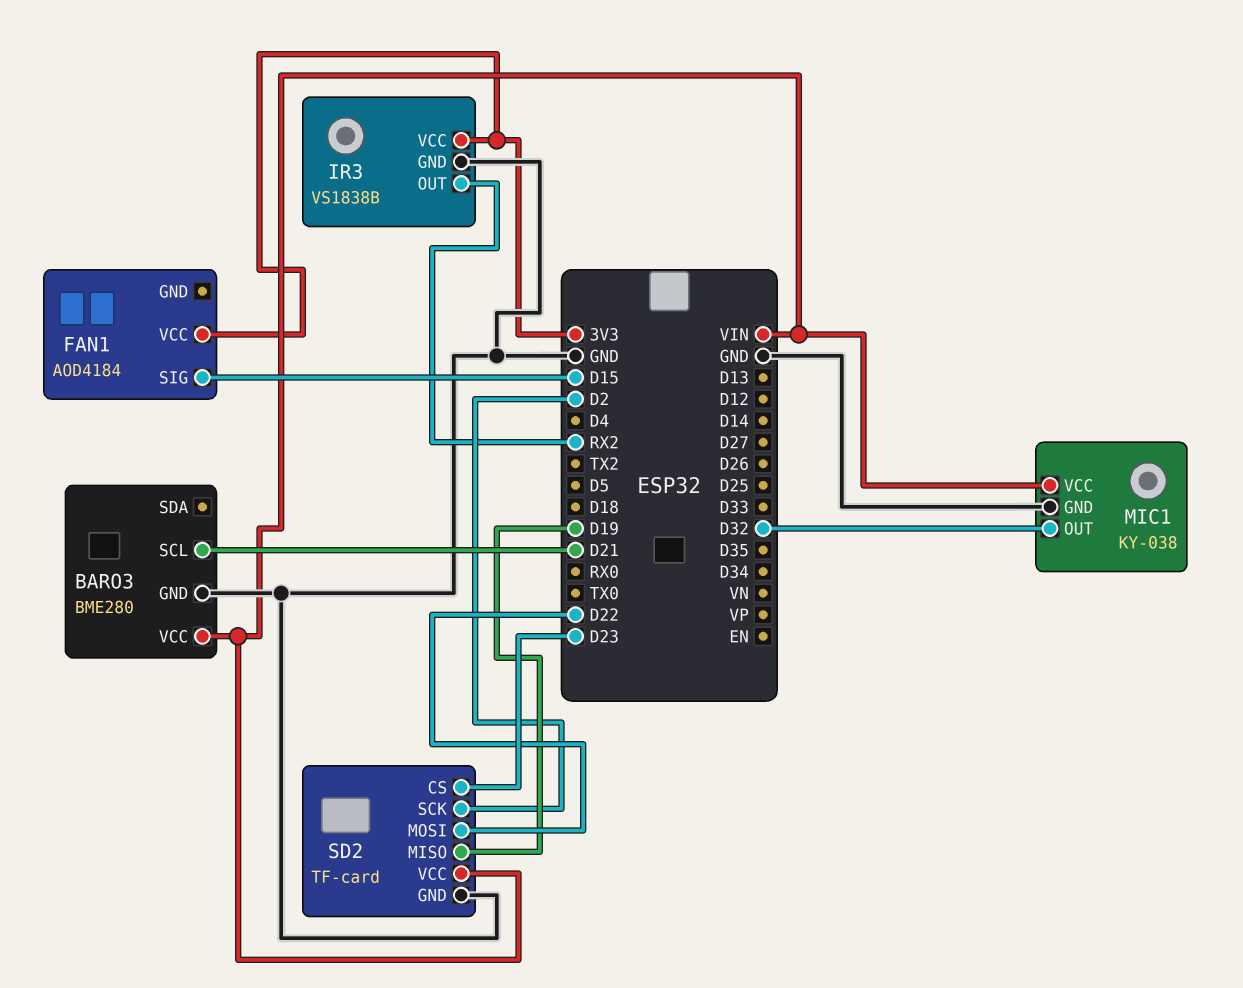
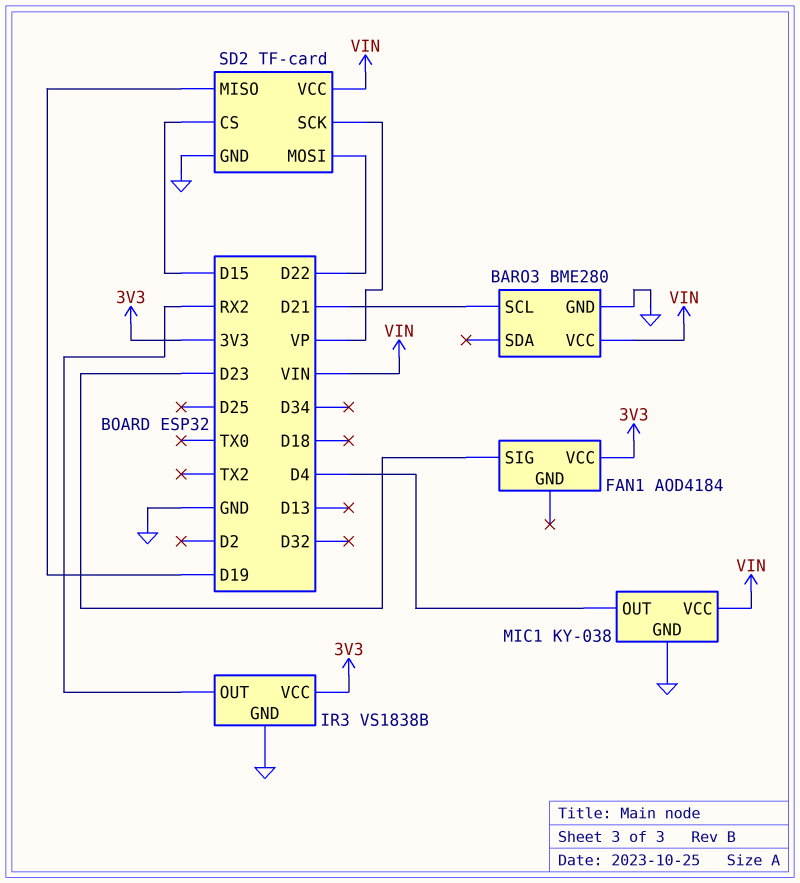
FAN1 pin SIG: D15 -> D23
MIC1 pin OUT: D32 -> D4
SD2 pin CS: D23 -> D15
SD2 pin SCK: D2 -> VP

